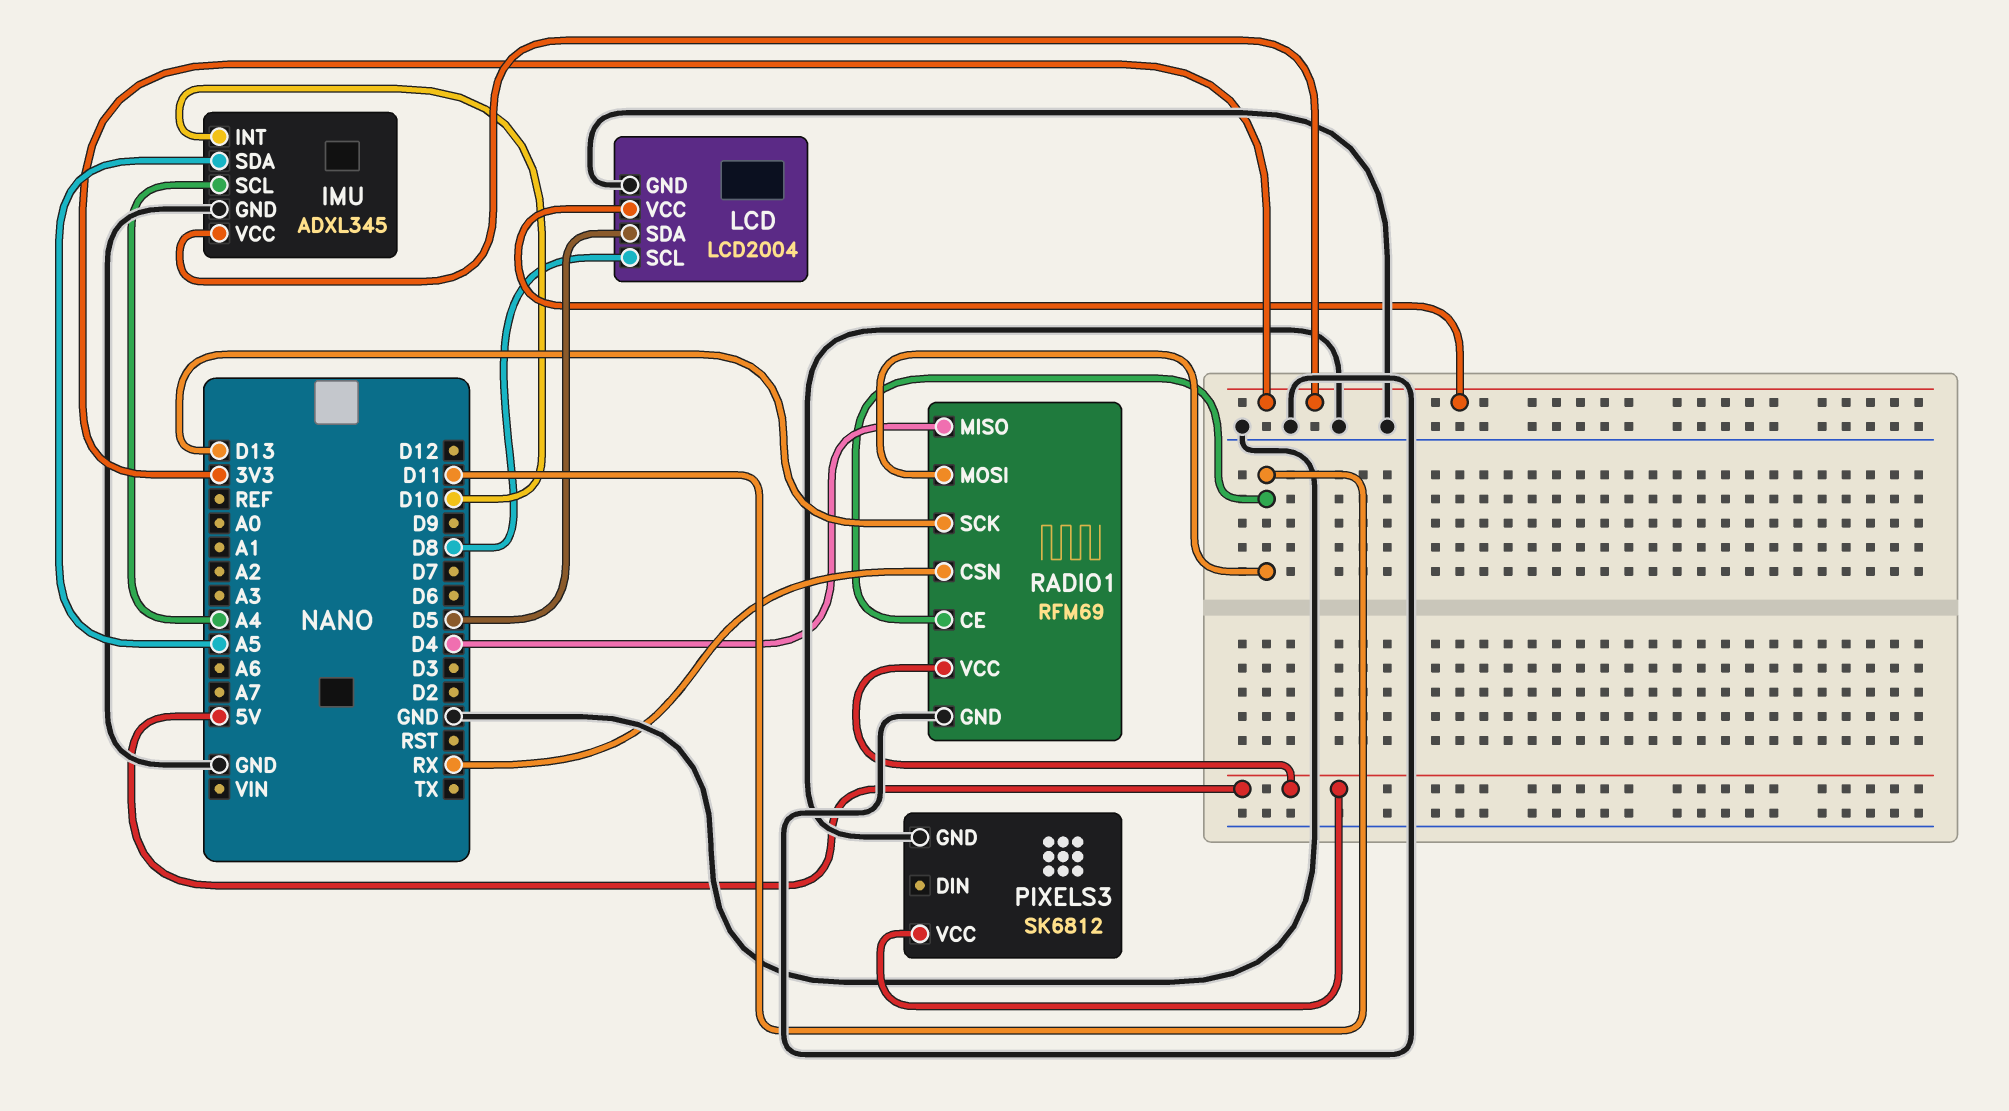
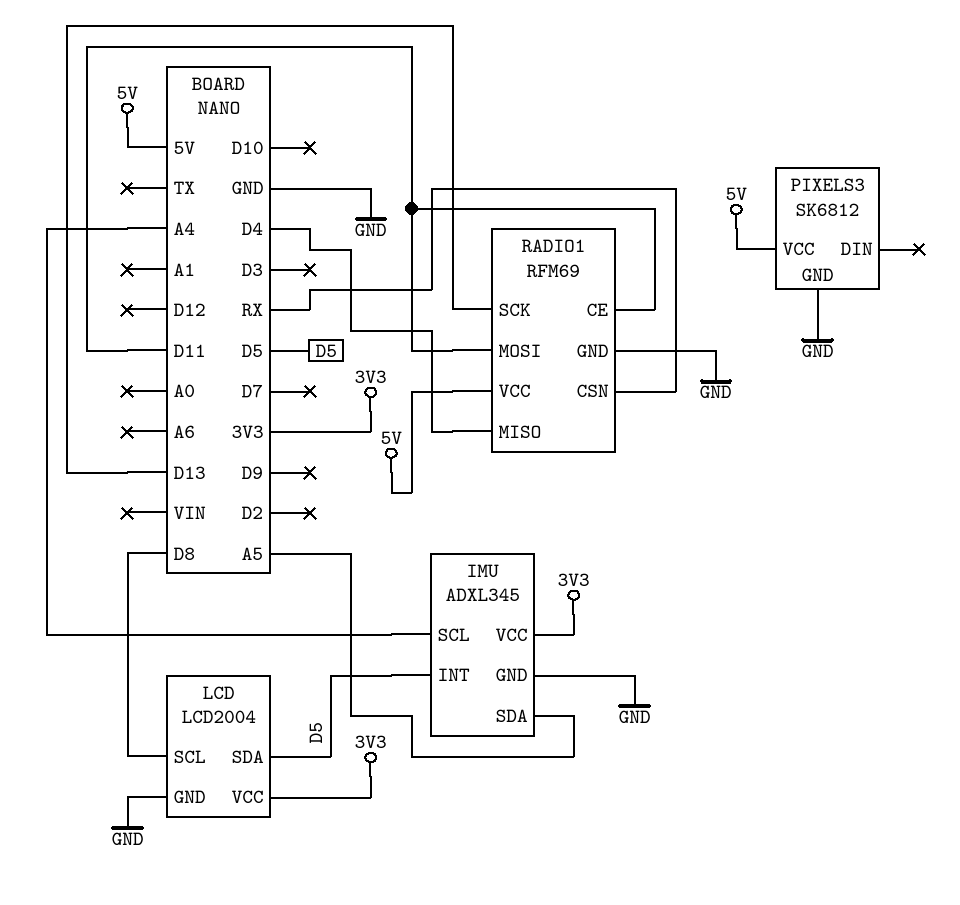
IMU pin INT: D10 -> D5

